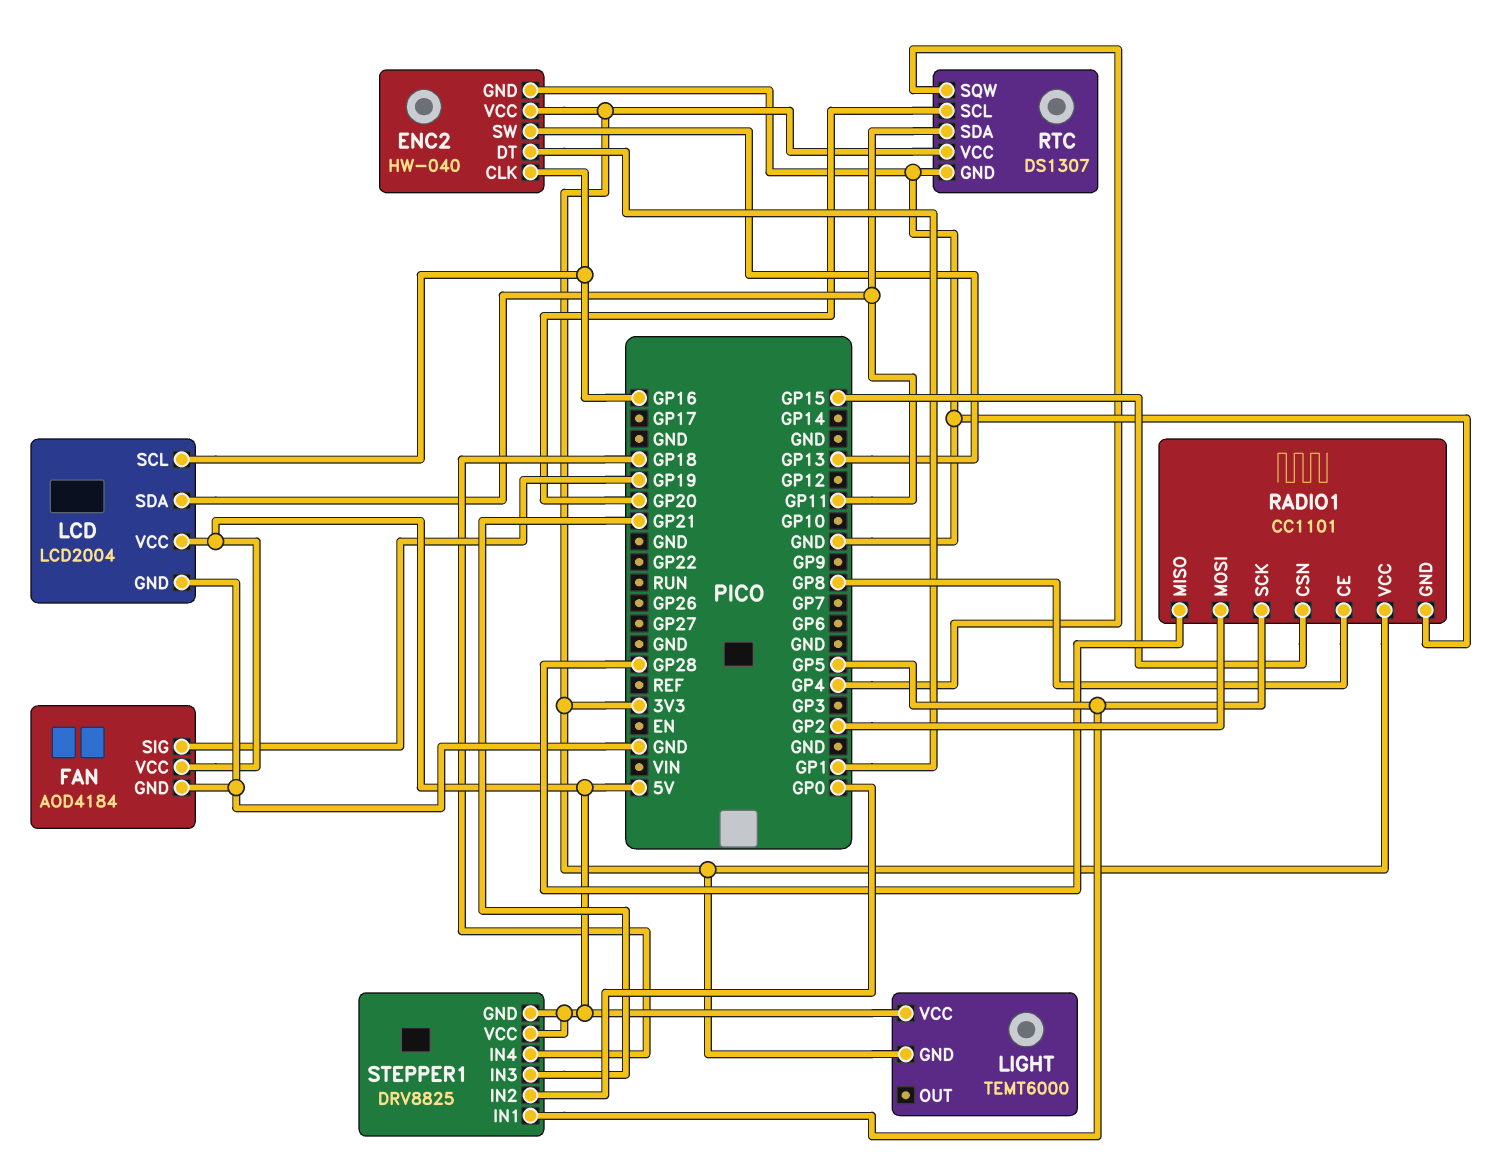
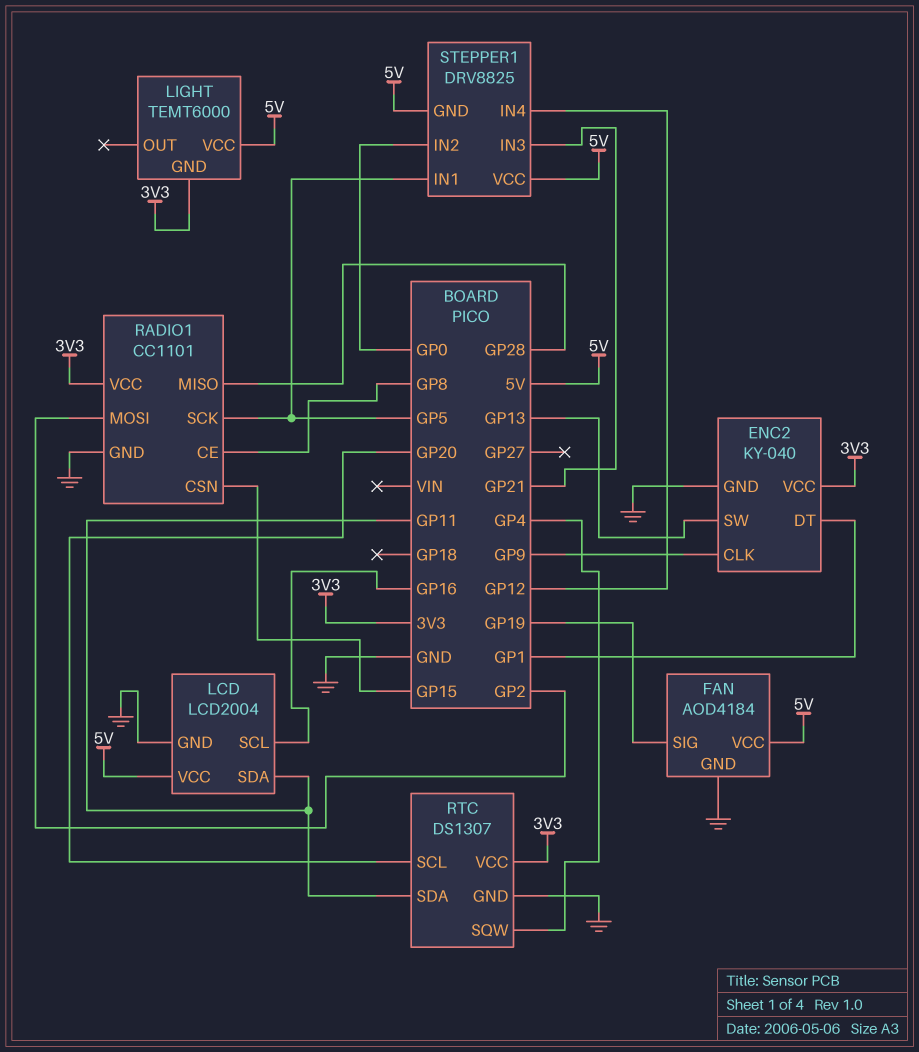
ENC2: HW-040 -> KY-040
ENC2 pin CLK: GP16 -> GP9
STEPPER1 pin IN4: GP18 -> GP12

